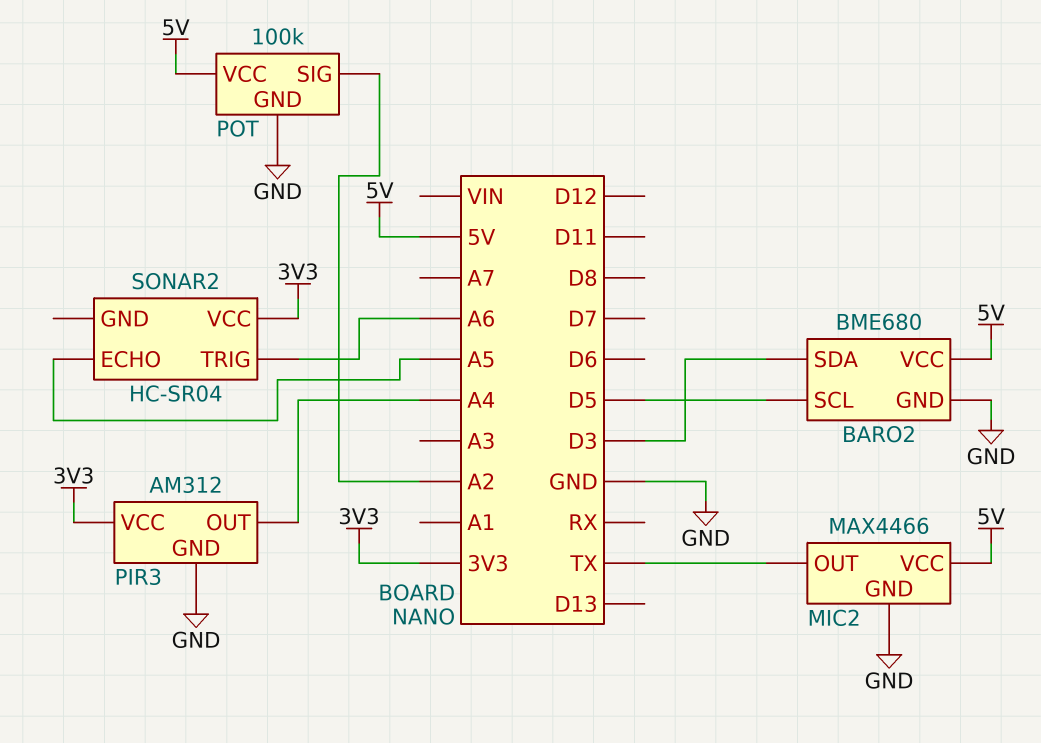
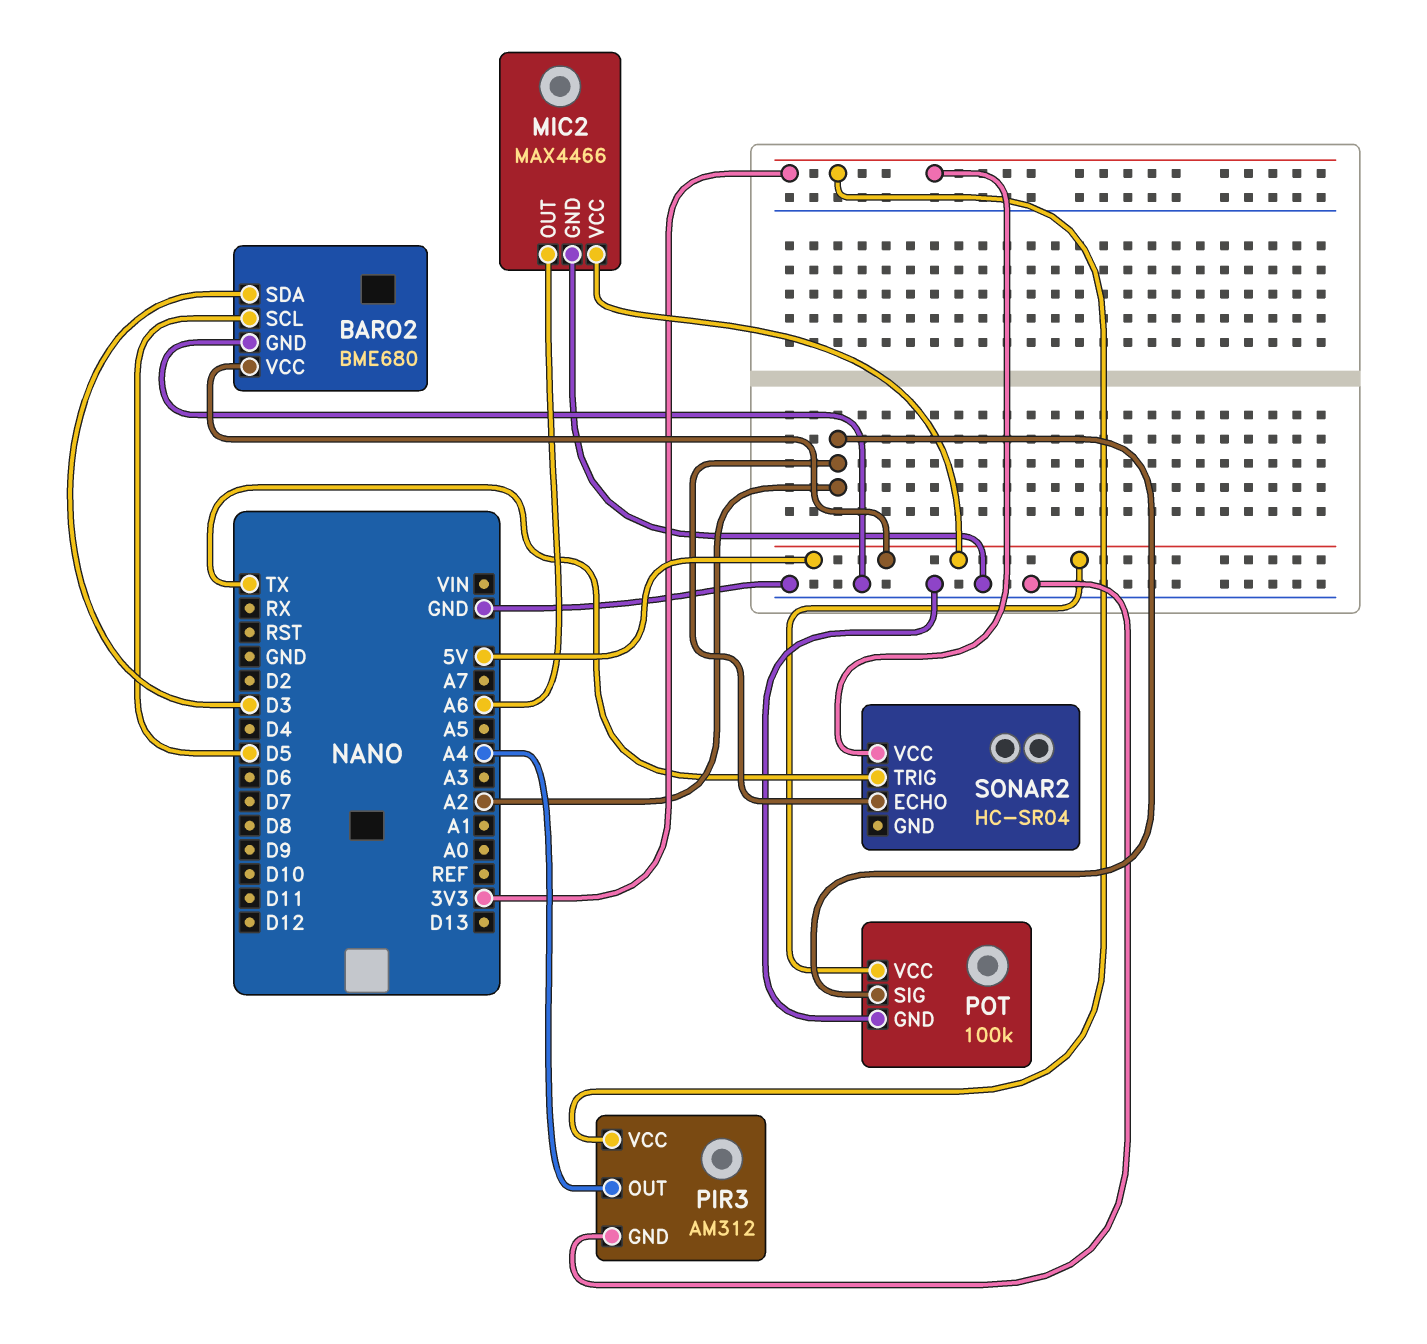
MIC2 pin OUT: TX -> A6
SONAR2 pin ECHO: A5 -> A2
SONAR2 pin TRIG: A6 -> TX

